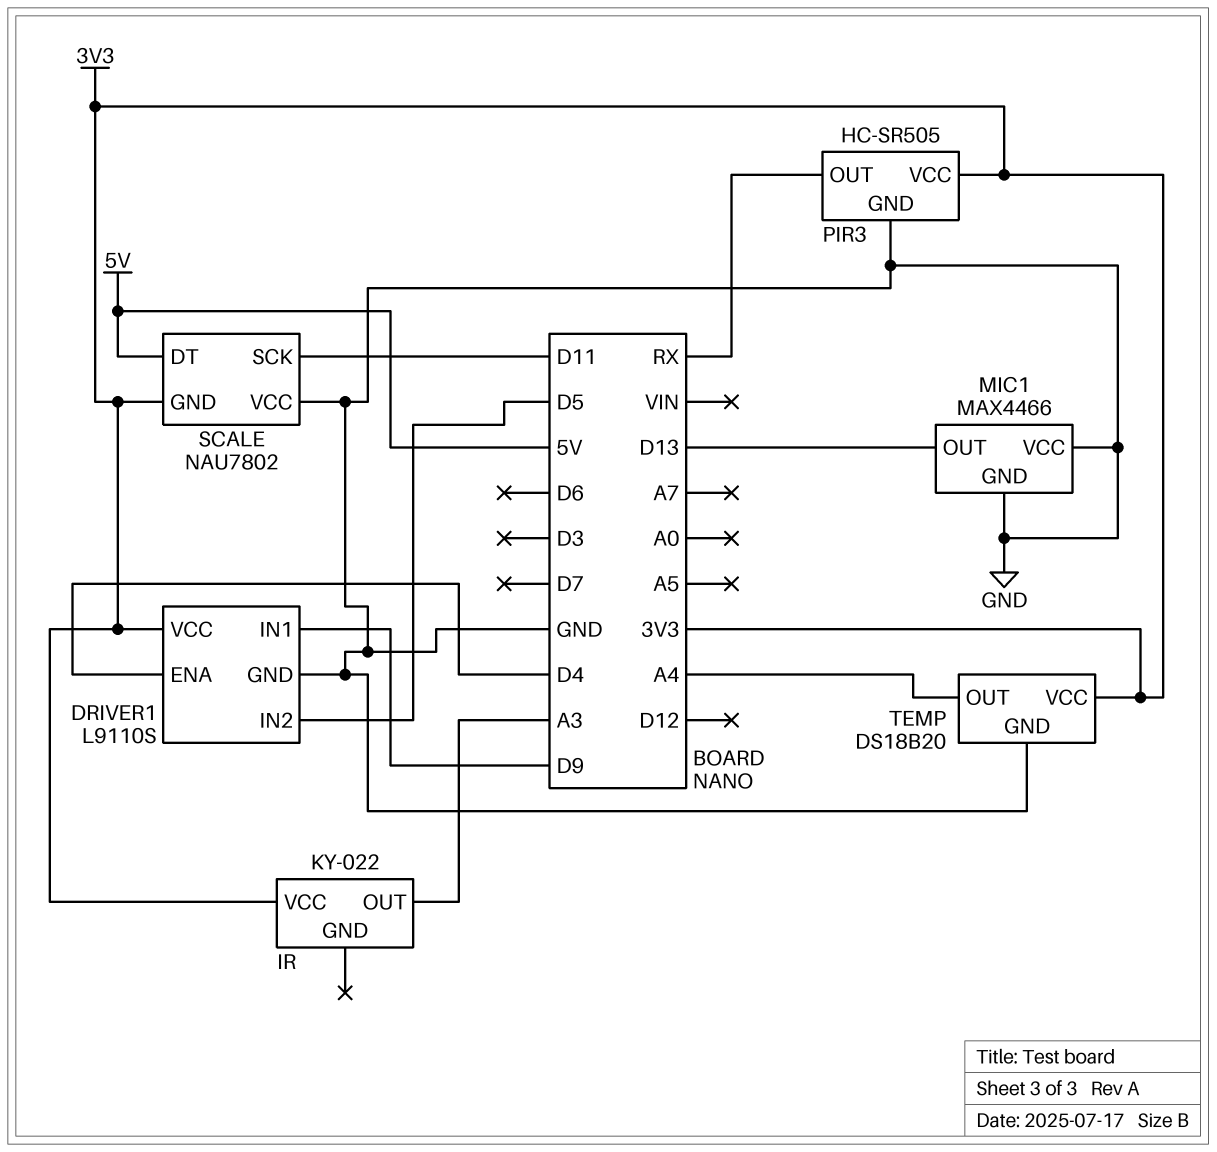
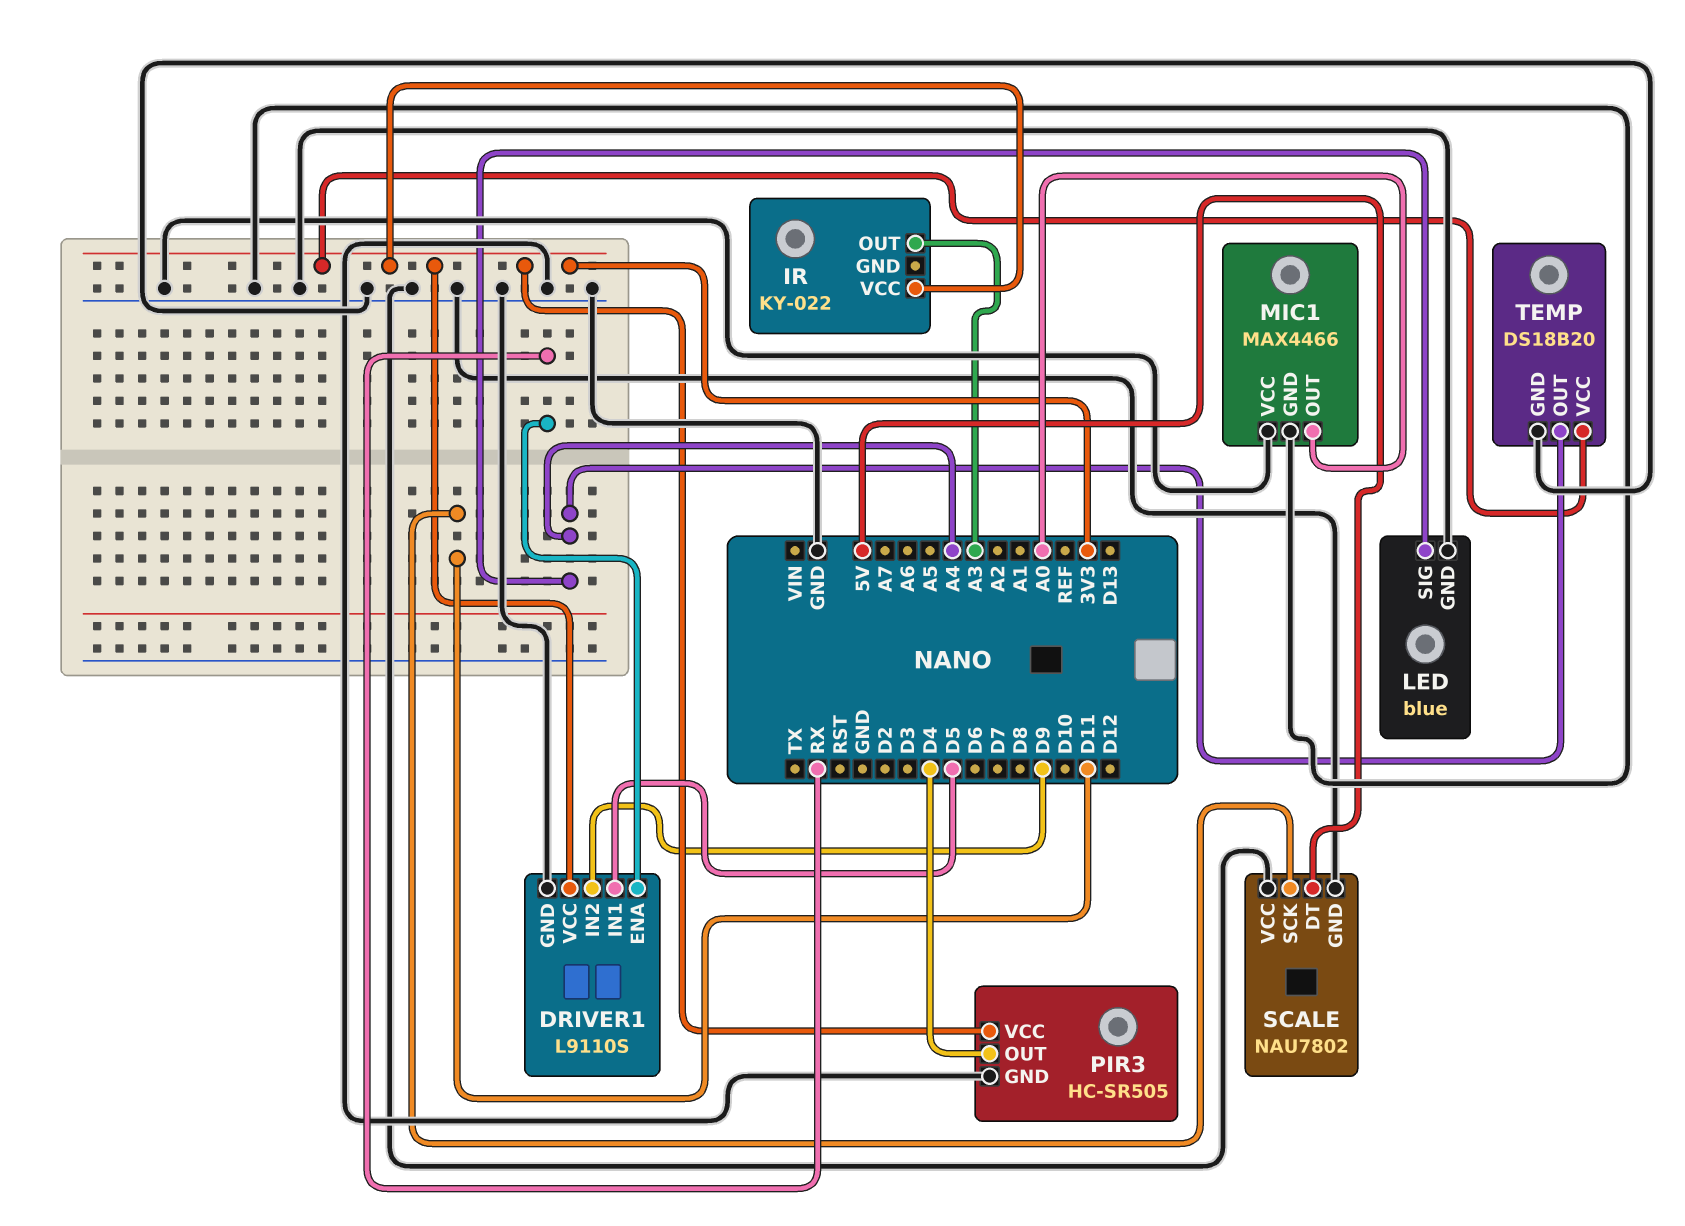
DRIVER1 pin ENA: D4 -> RX
DRIVER1 pin IN1: D9 -> D5
DRIVER1 pin IN2: D5 -> D9
LED: none -> blue
LED pin GND: none -> GND
LED pin SIG: none -> A4
MIC1 pin OUT: D13 -> A0
PIR3 pin OUT: RX -> D4
SCALE pin GND: 3V3 -> GND

